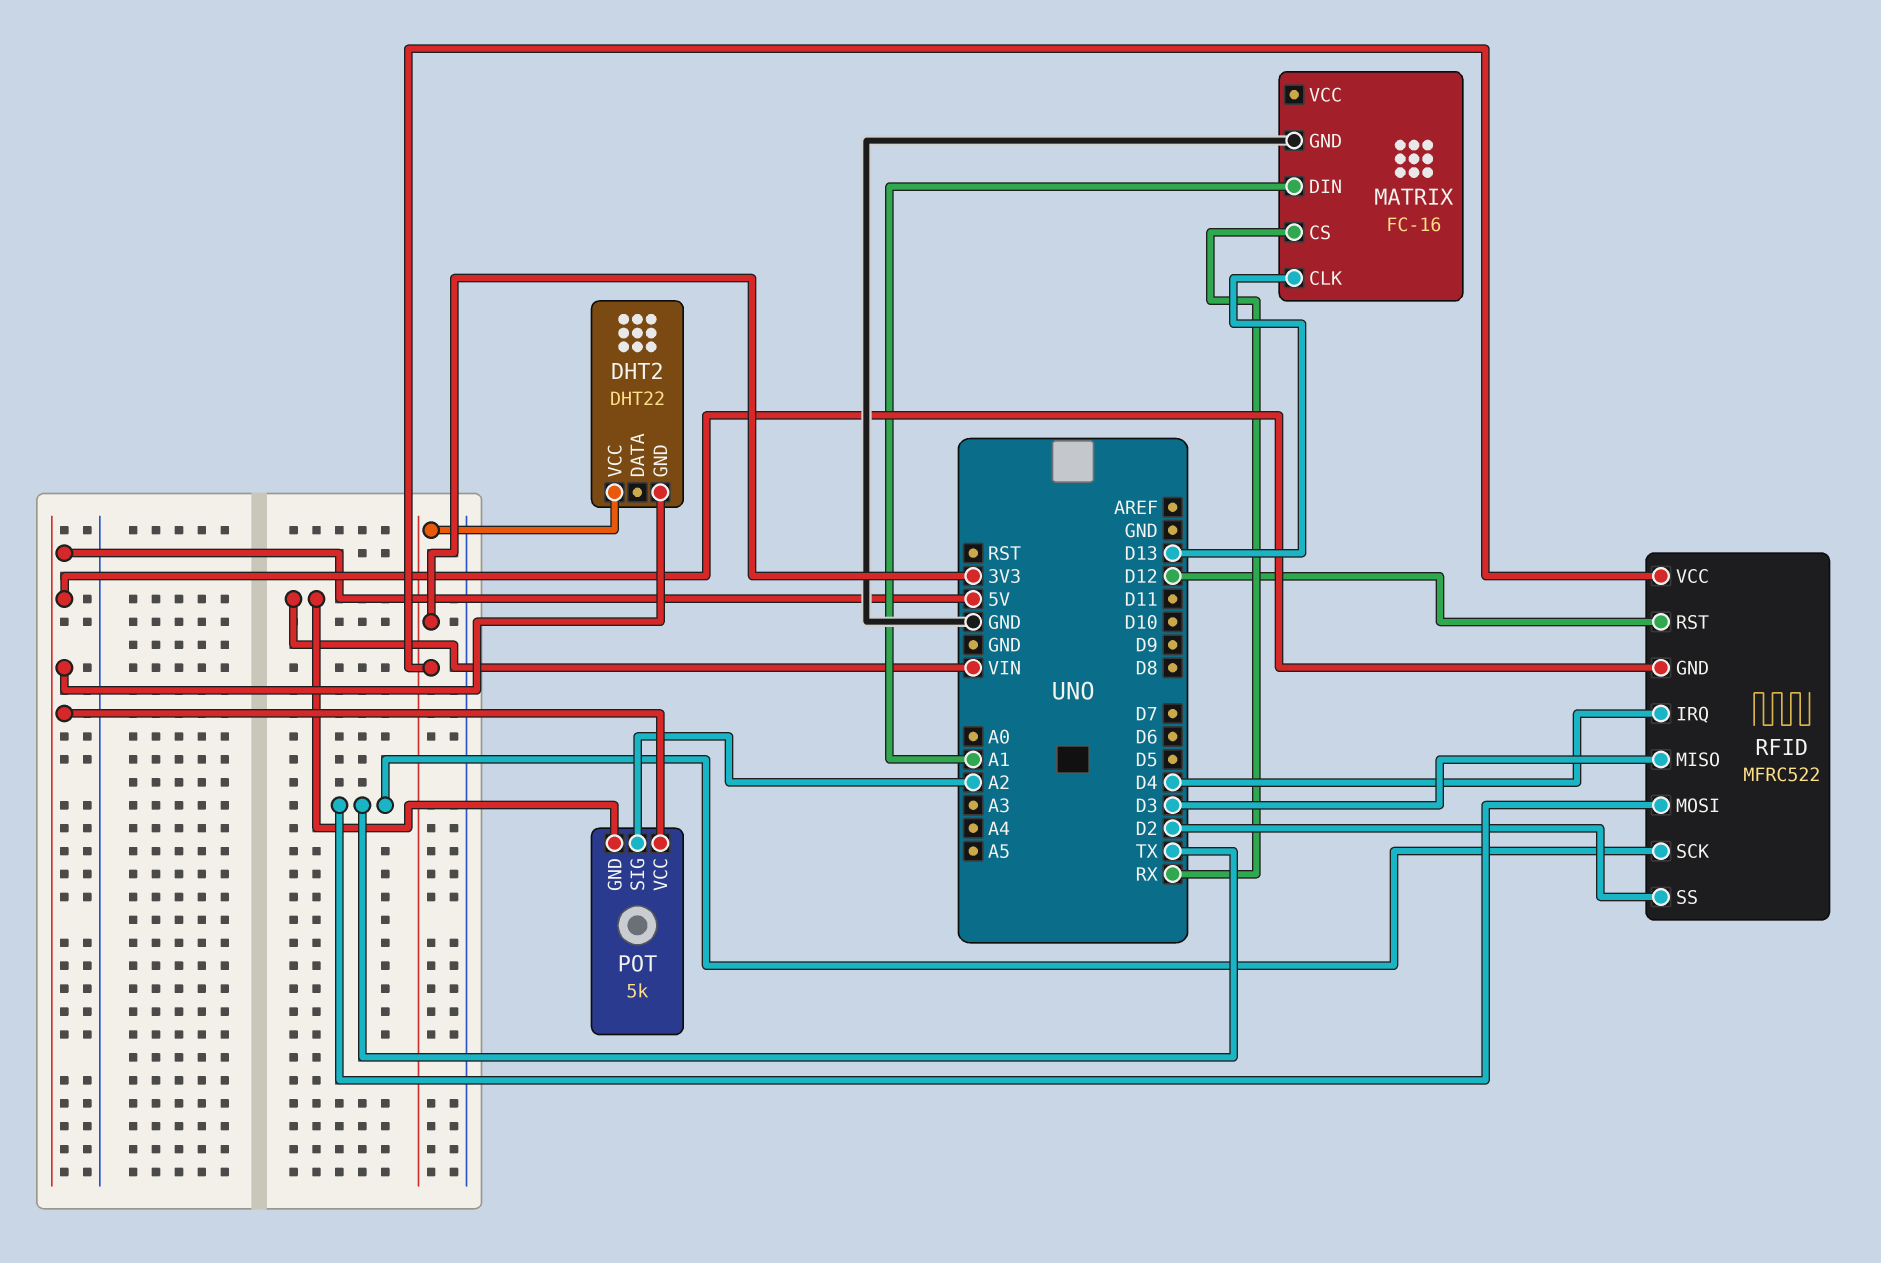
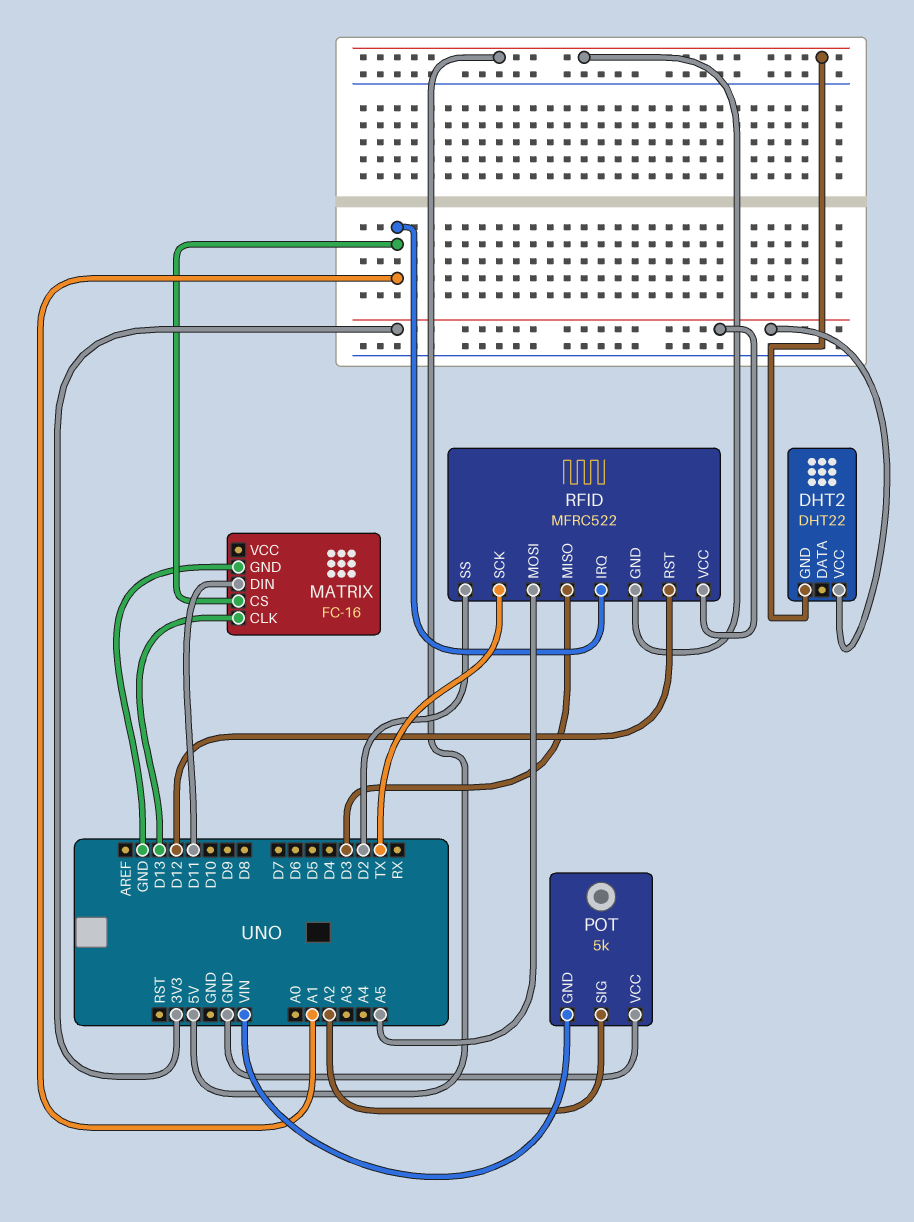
MATRIX pin CS: RX -> A1
MATRIX pin DIN: A1 -> D11
POT pin VCC: 5V -> GND
RFID pin IRQ: D4 -> A1
RFID pin MOSI: TX -> A5

